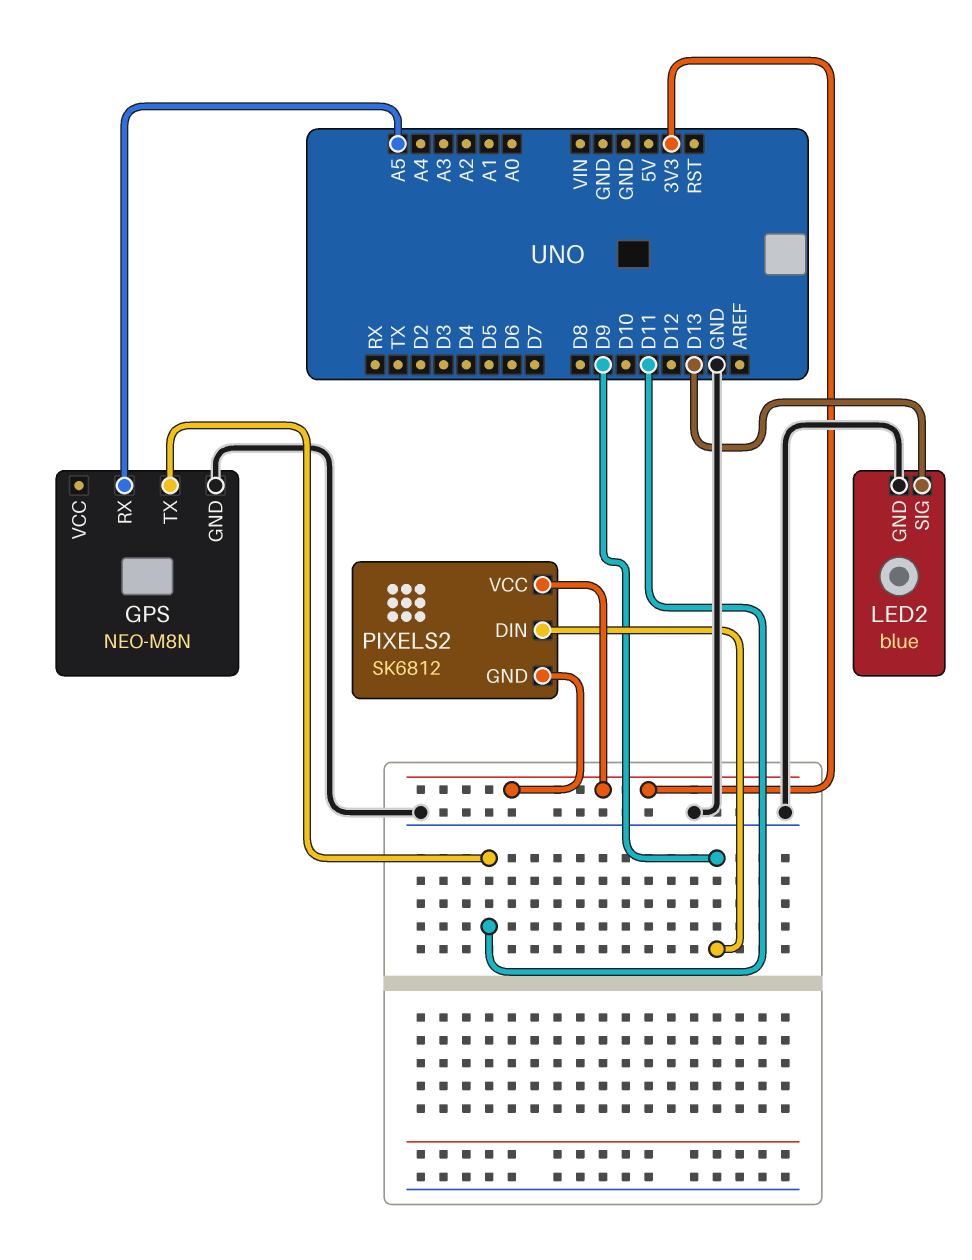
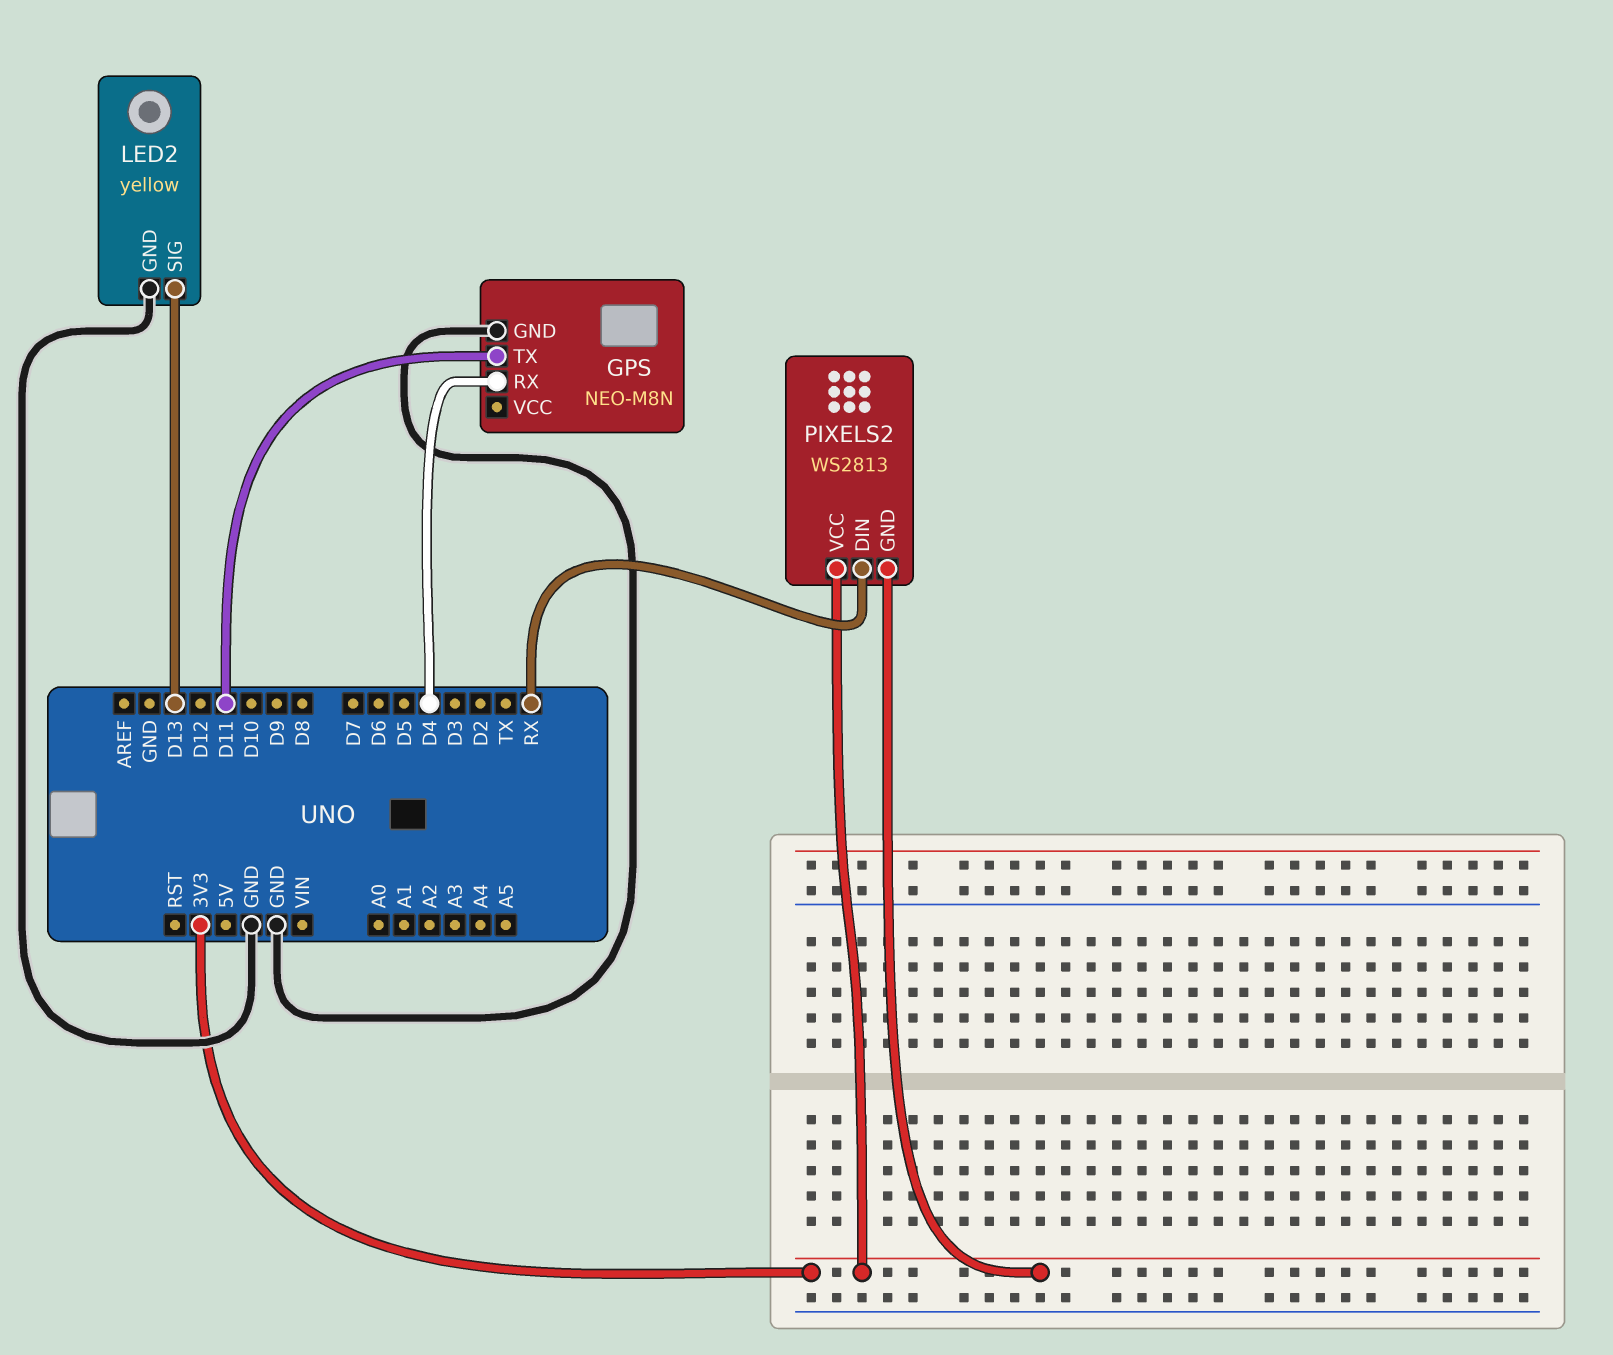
GPS pin RX: A5 -> D4
LED2: blue -> yellow
PIXELS2: SK6812 -> WS2813
PIXELS2 pin DIN: D9 -> RX

